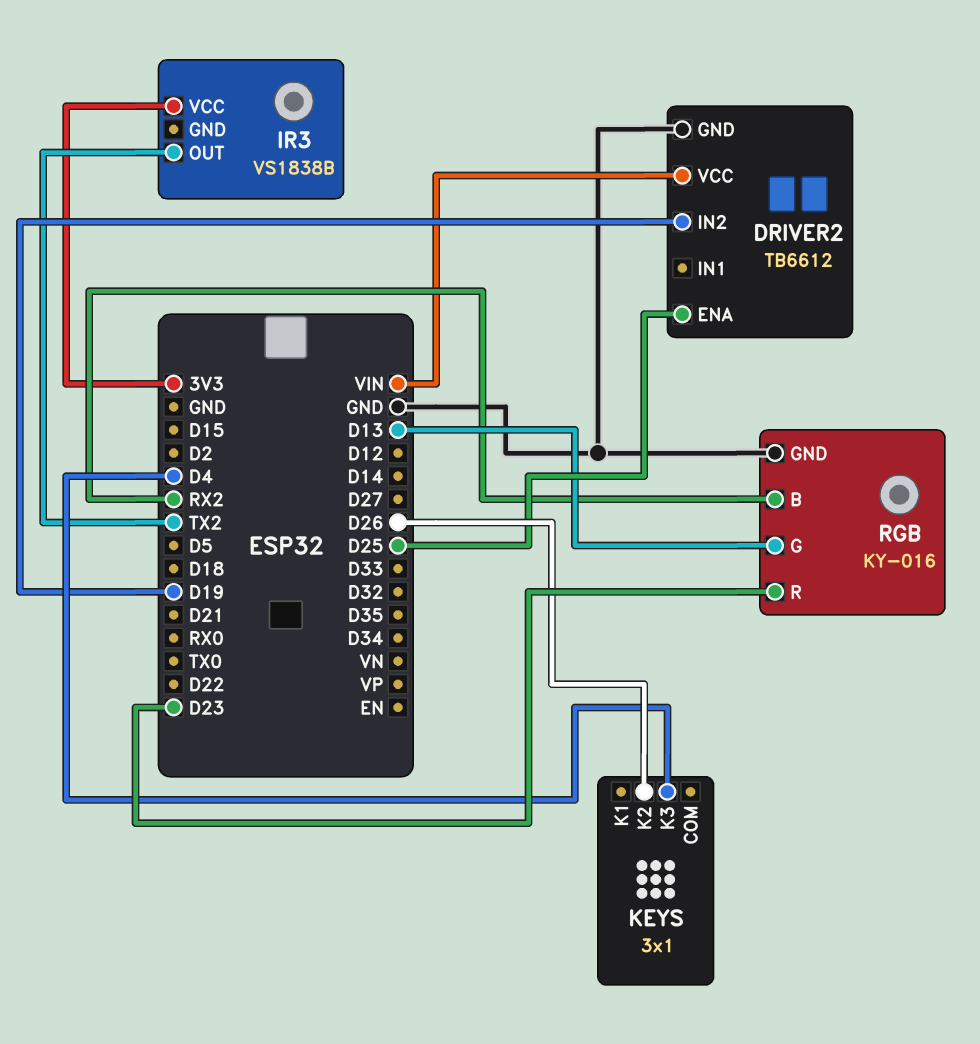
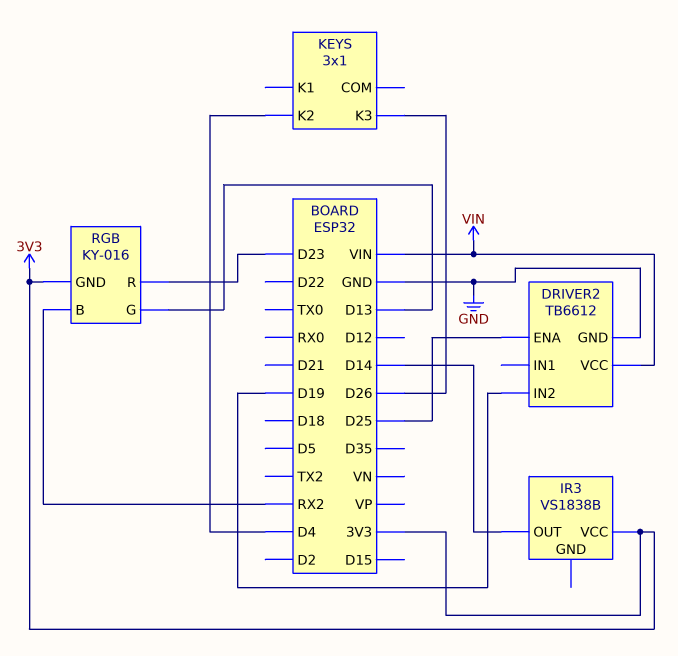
IR3 pin OUT: TX2 -> D14
KEYS pin K2: D26 -> D4
KEYS pin K3: D4 -> D26
RGB pin GND: GND -> 3V3

